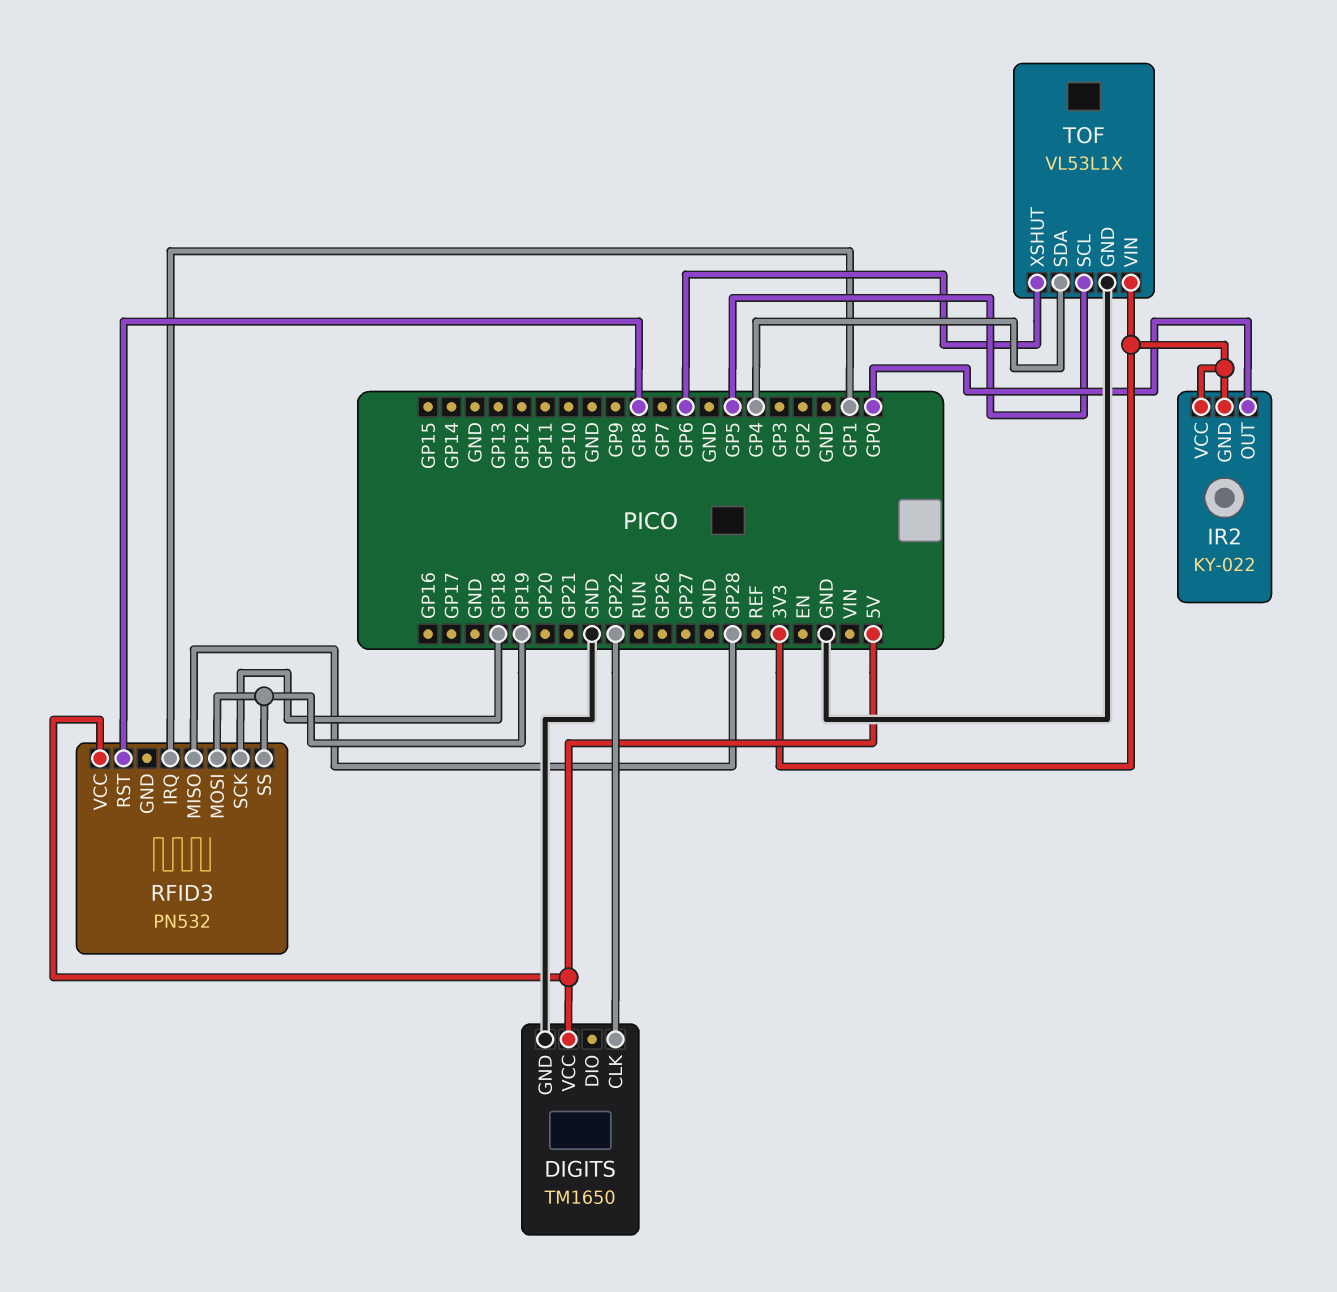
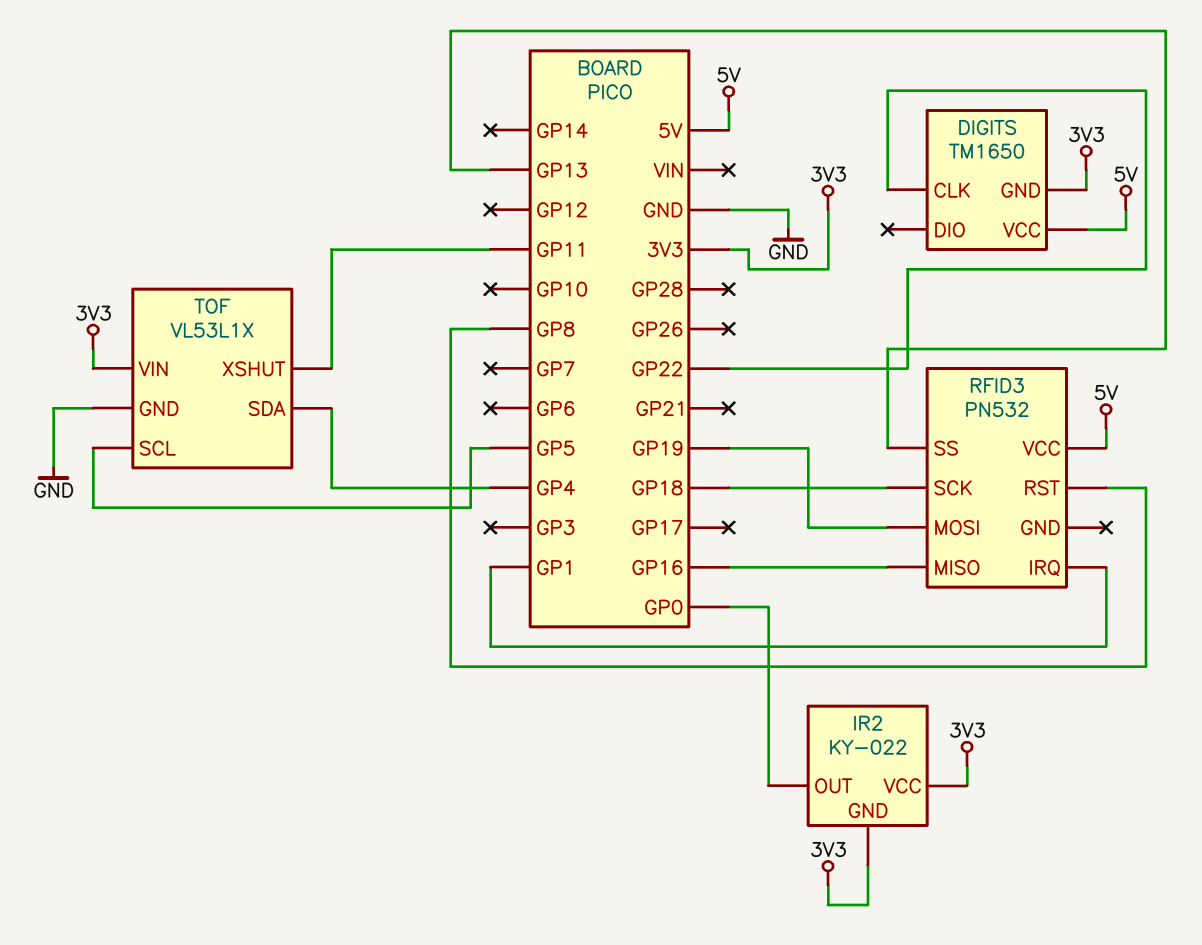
DIGITS pin GND: GND -> 3V3
RFID3 pin MISO: GP28 -> GP16
RFID3 pin SS: GP19 -> GP13
TOF pin XSHUT: GP6 -> GP11

